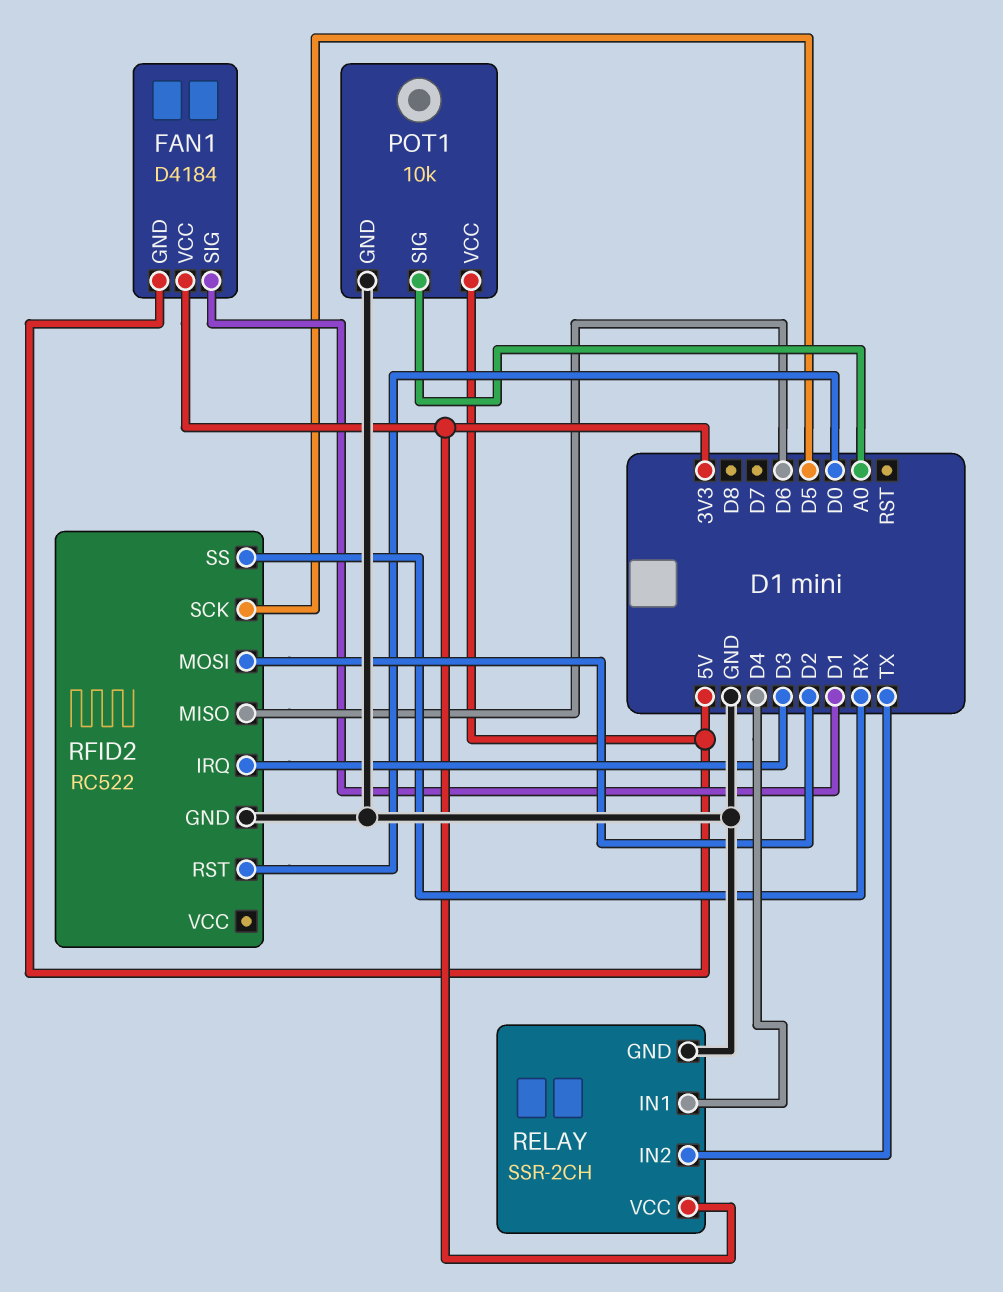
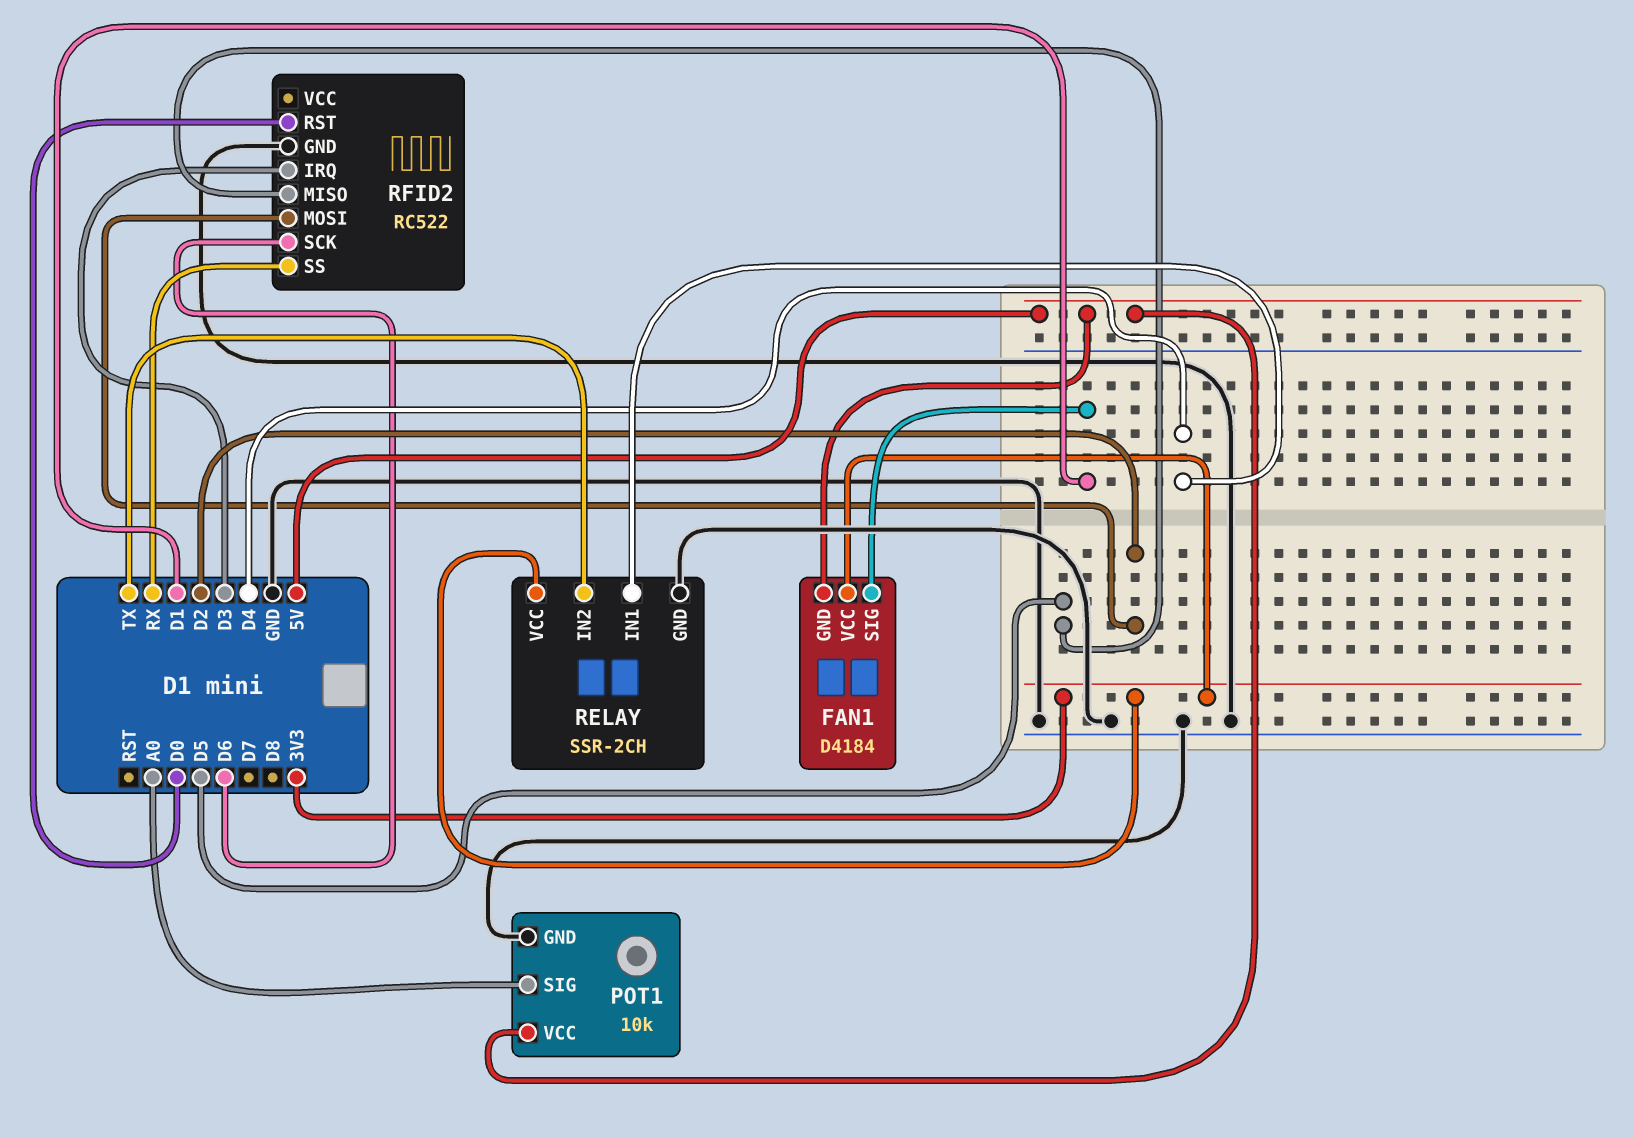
RFID2 pin MISO: D6 -> D5
RFID2 pin SCK: D5 -> D6

